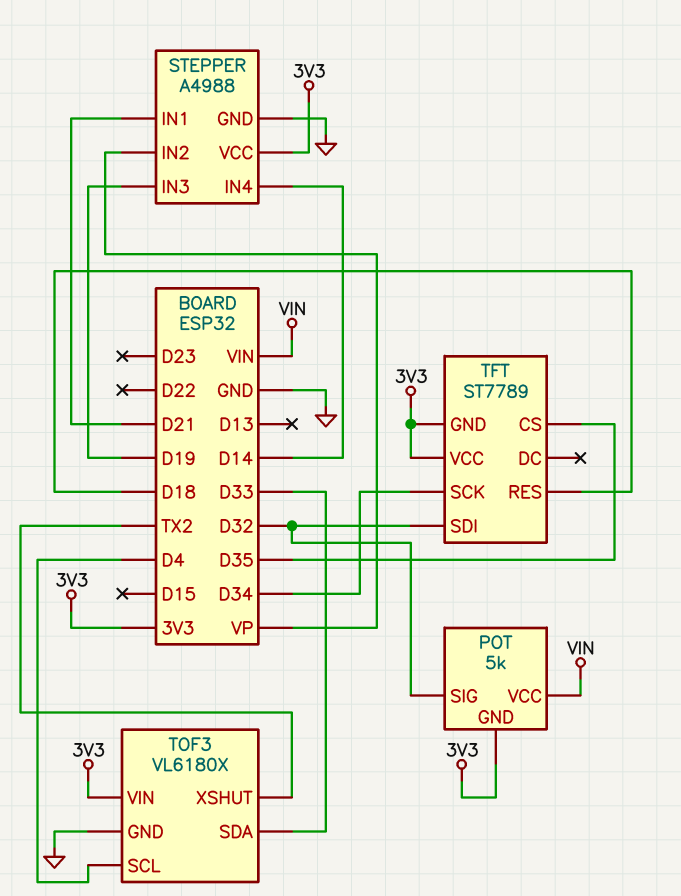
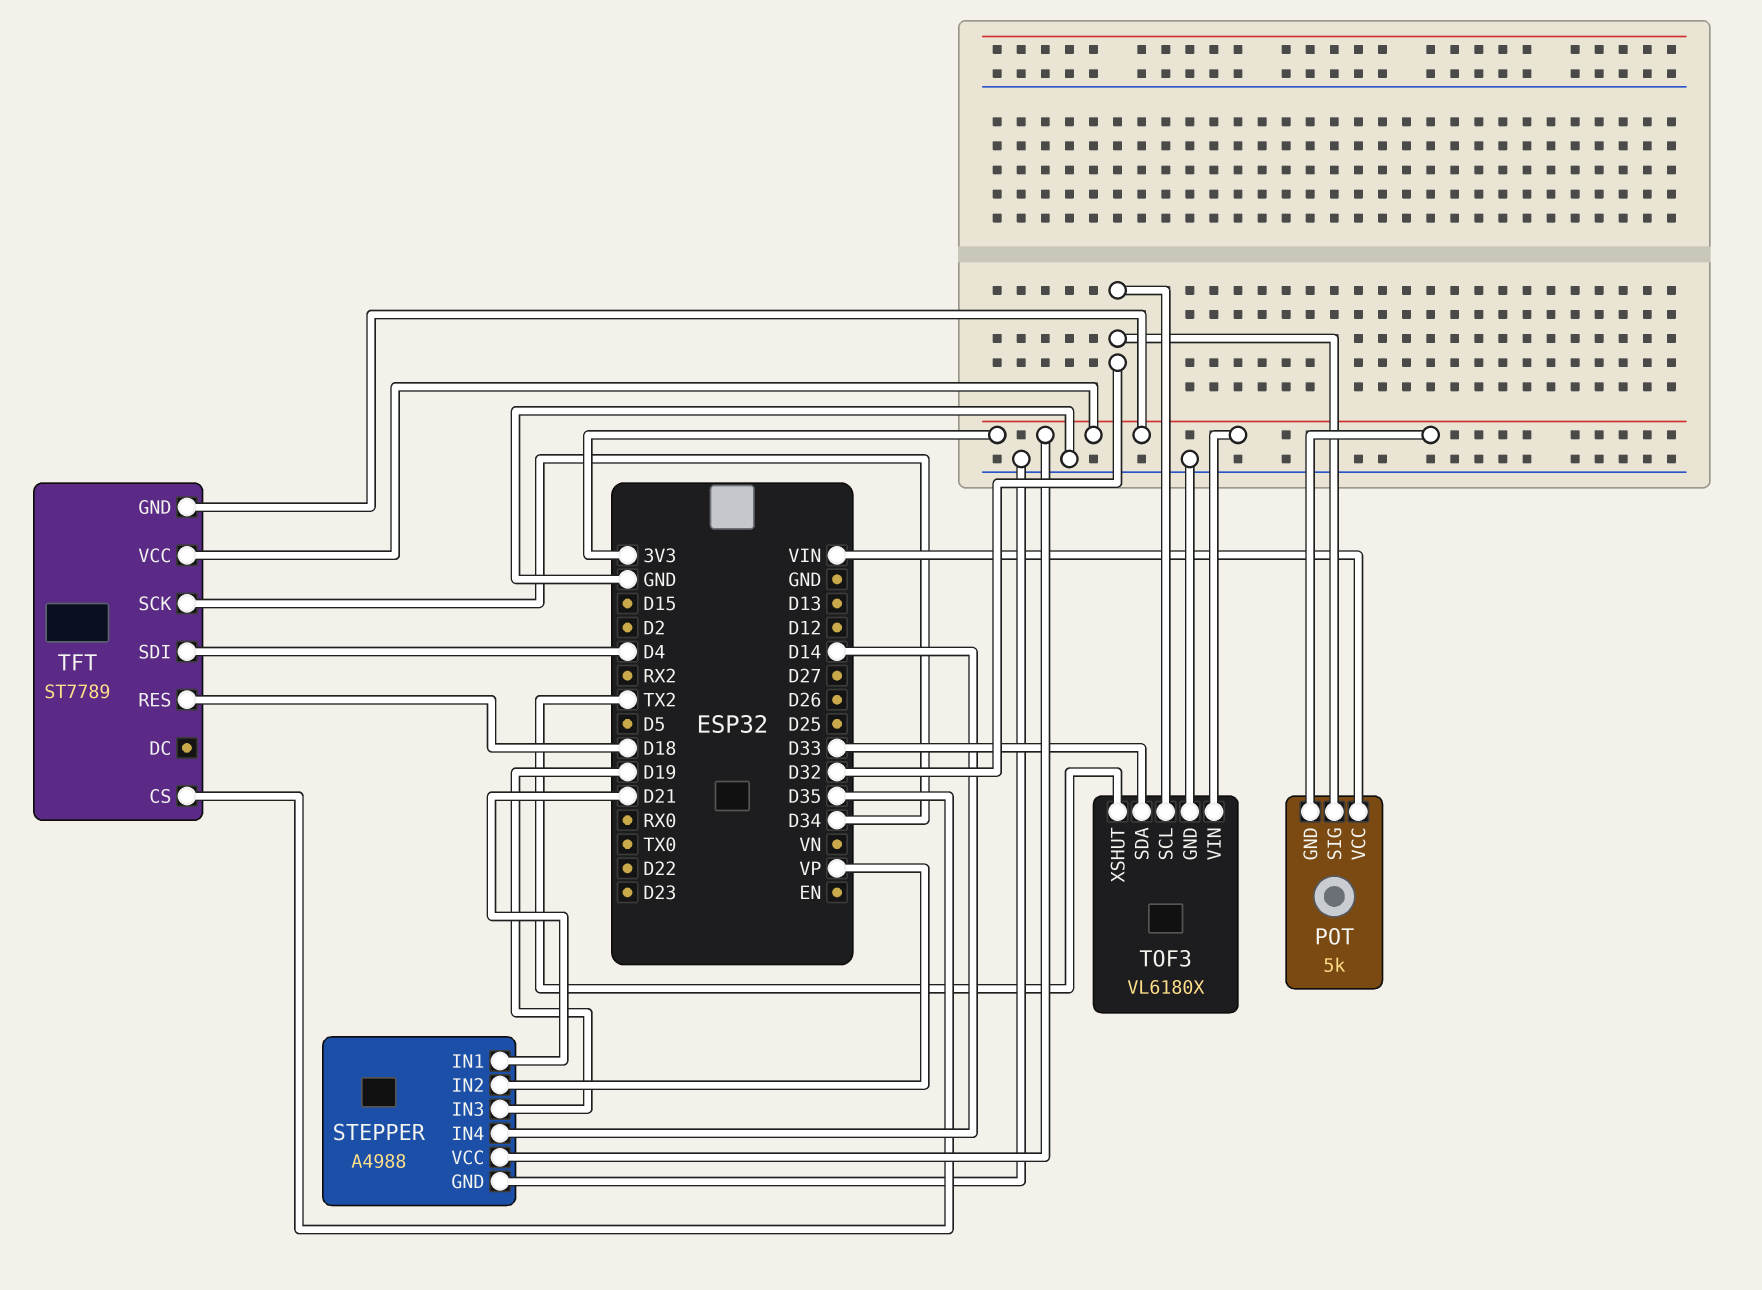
TFT pin SDI: D32 -> D4
TOF3 pin SCL: D4 -> D32

